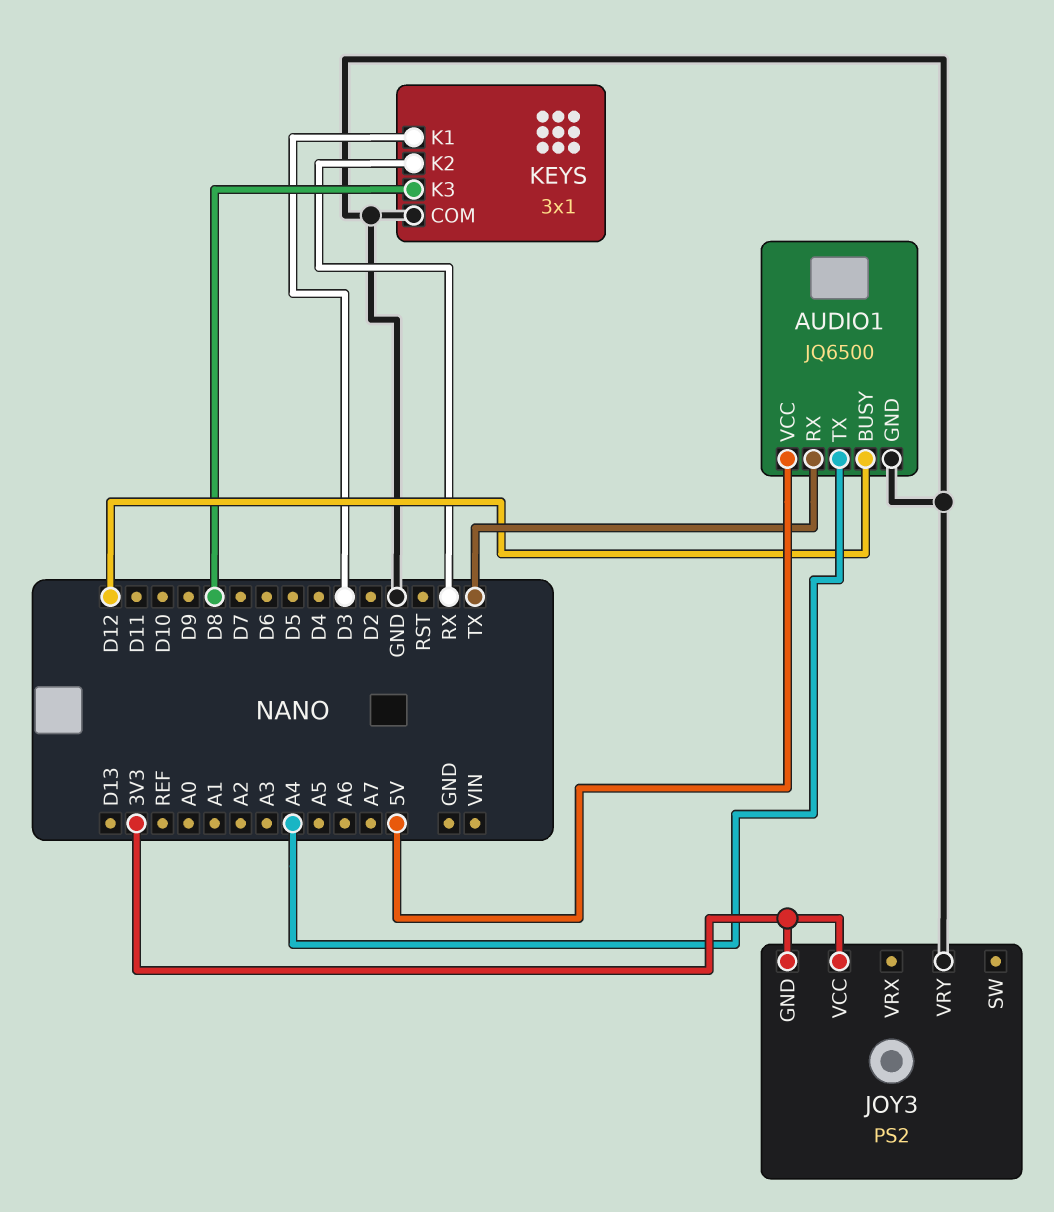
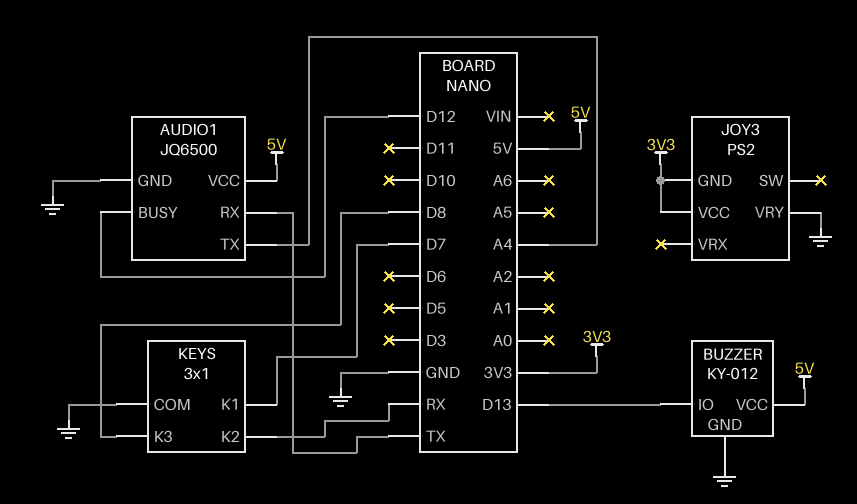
BUZZER: none -> KY-012
BUZZER pin GND: none -> GND
BUZZER pin IO: none -> D13
BUZZER pin VCC: none -> 5V
KEYS pin K1: D3 -> D7

